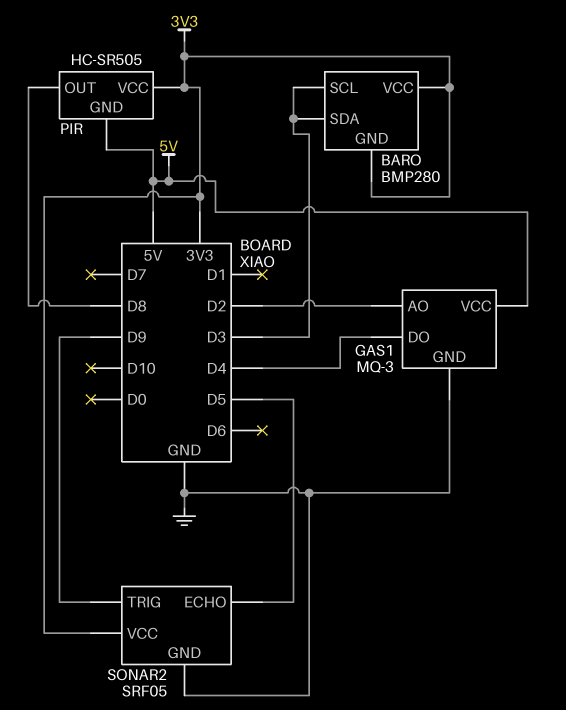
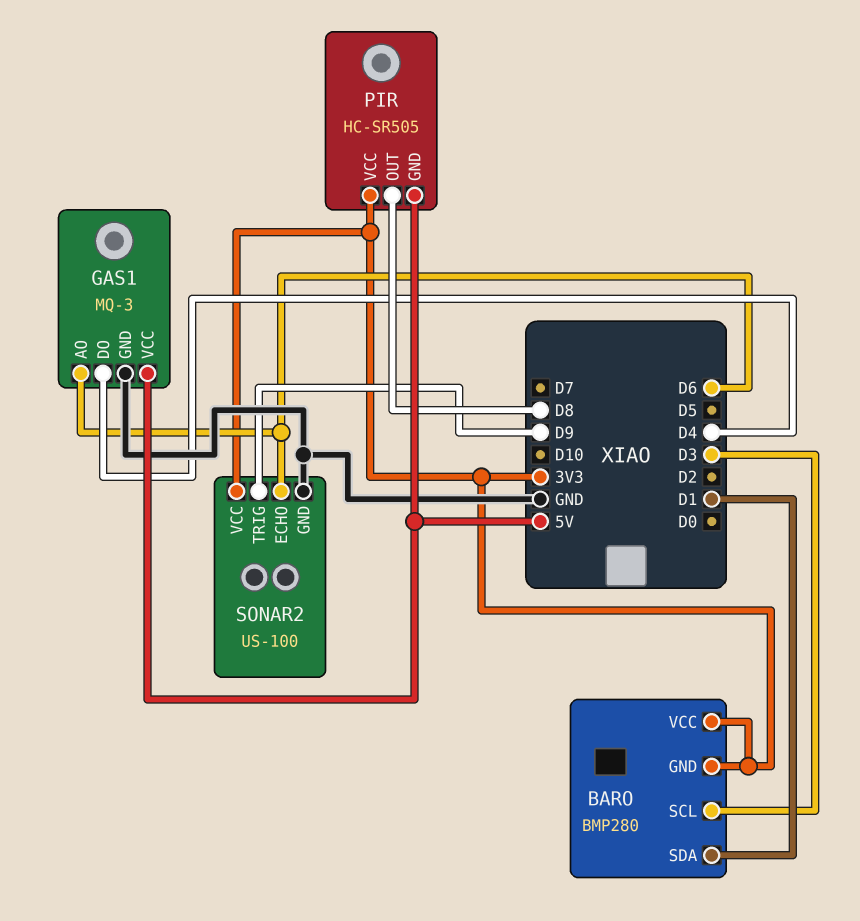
BARO pin SDA: D3 -> D1
GAS1 pin AO: D2 -> D6
SONAR2: SRF05 -> US-100
SONAR2 pin ECHO: D5 -> D6

